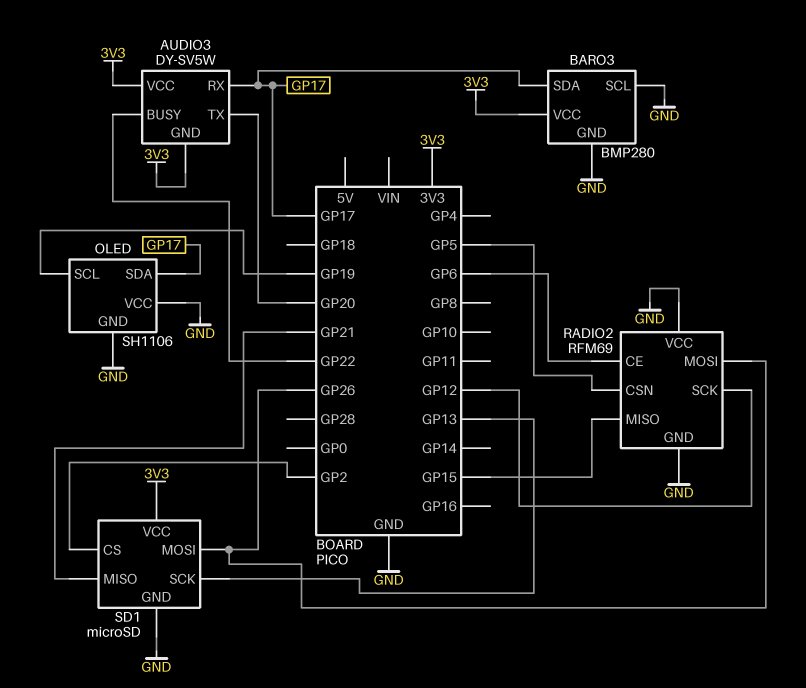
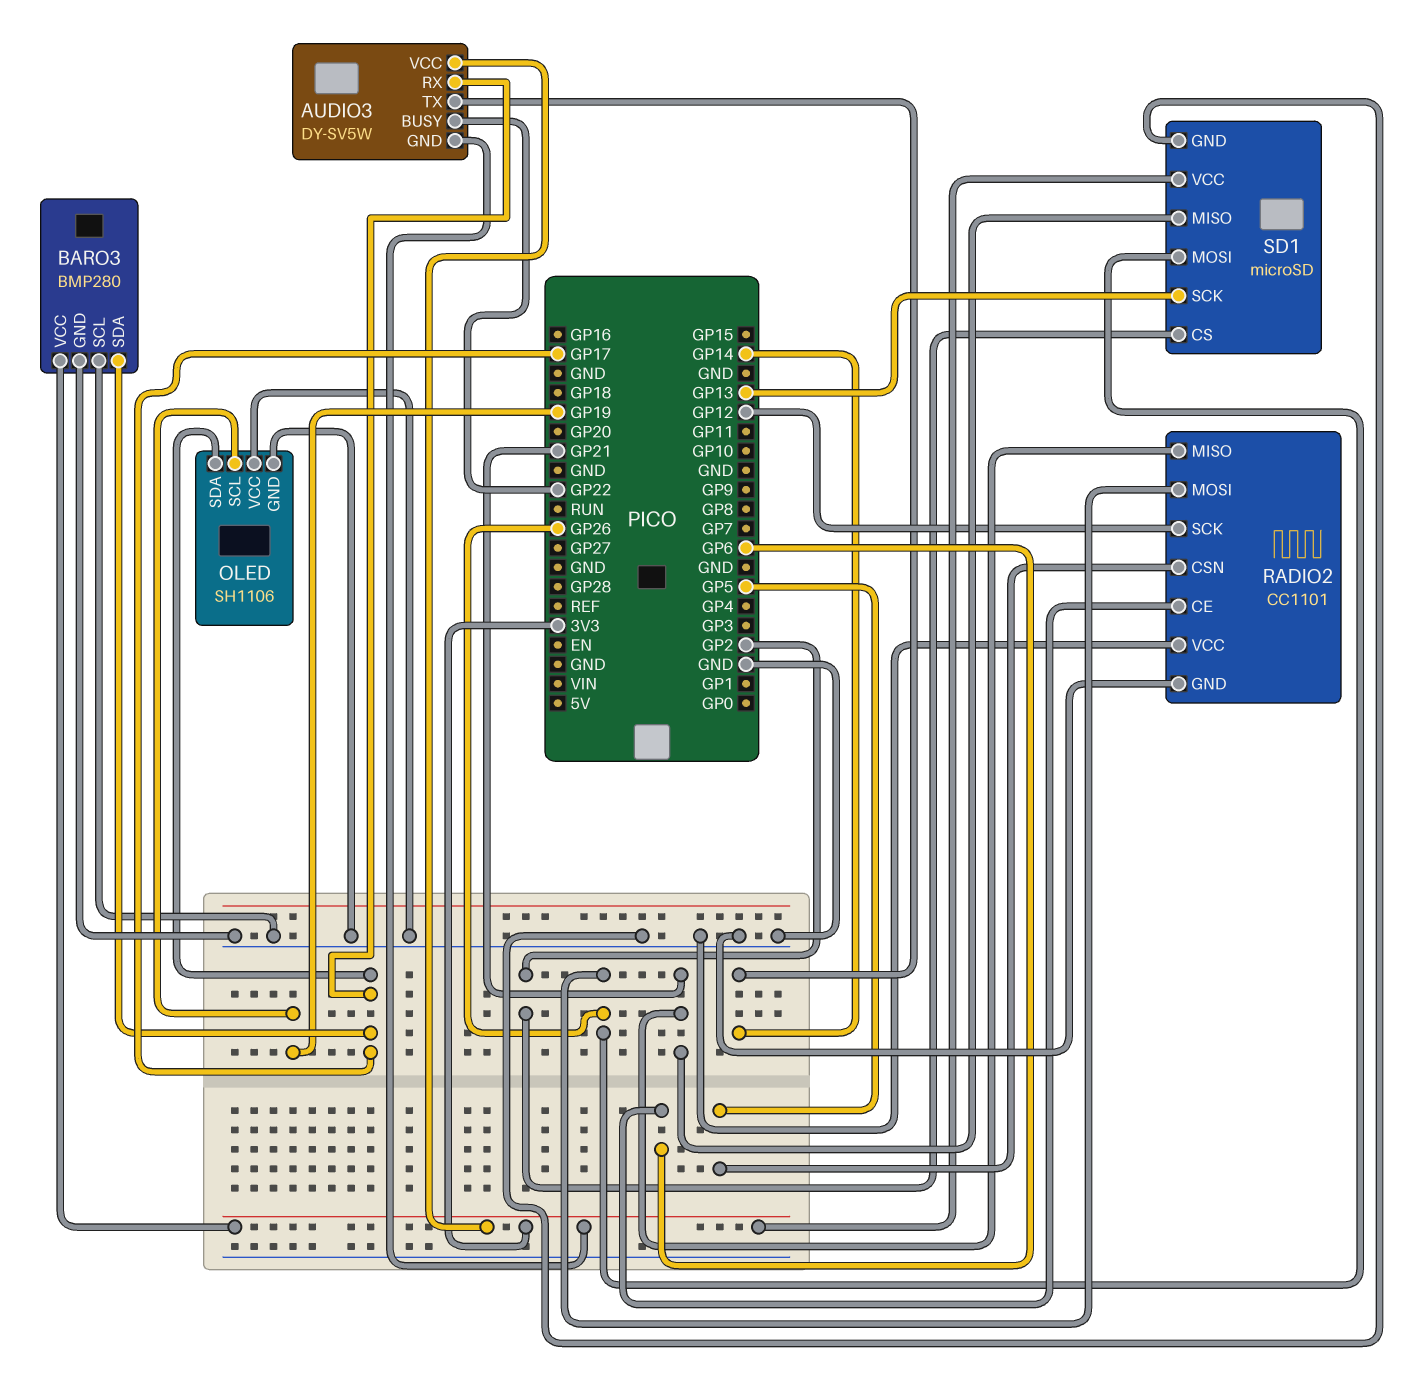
AUDIO3 pin TX: GP20 -> GP14
RADIO2: RFM69 -> CC1101
RADIO2 pin MISO: GP15 -> GP21

